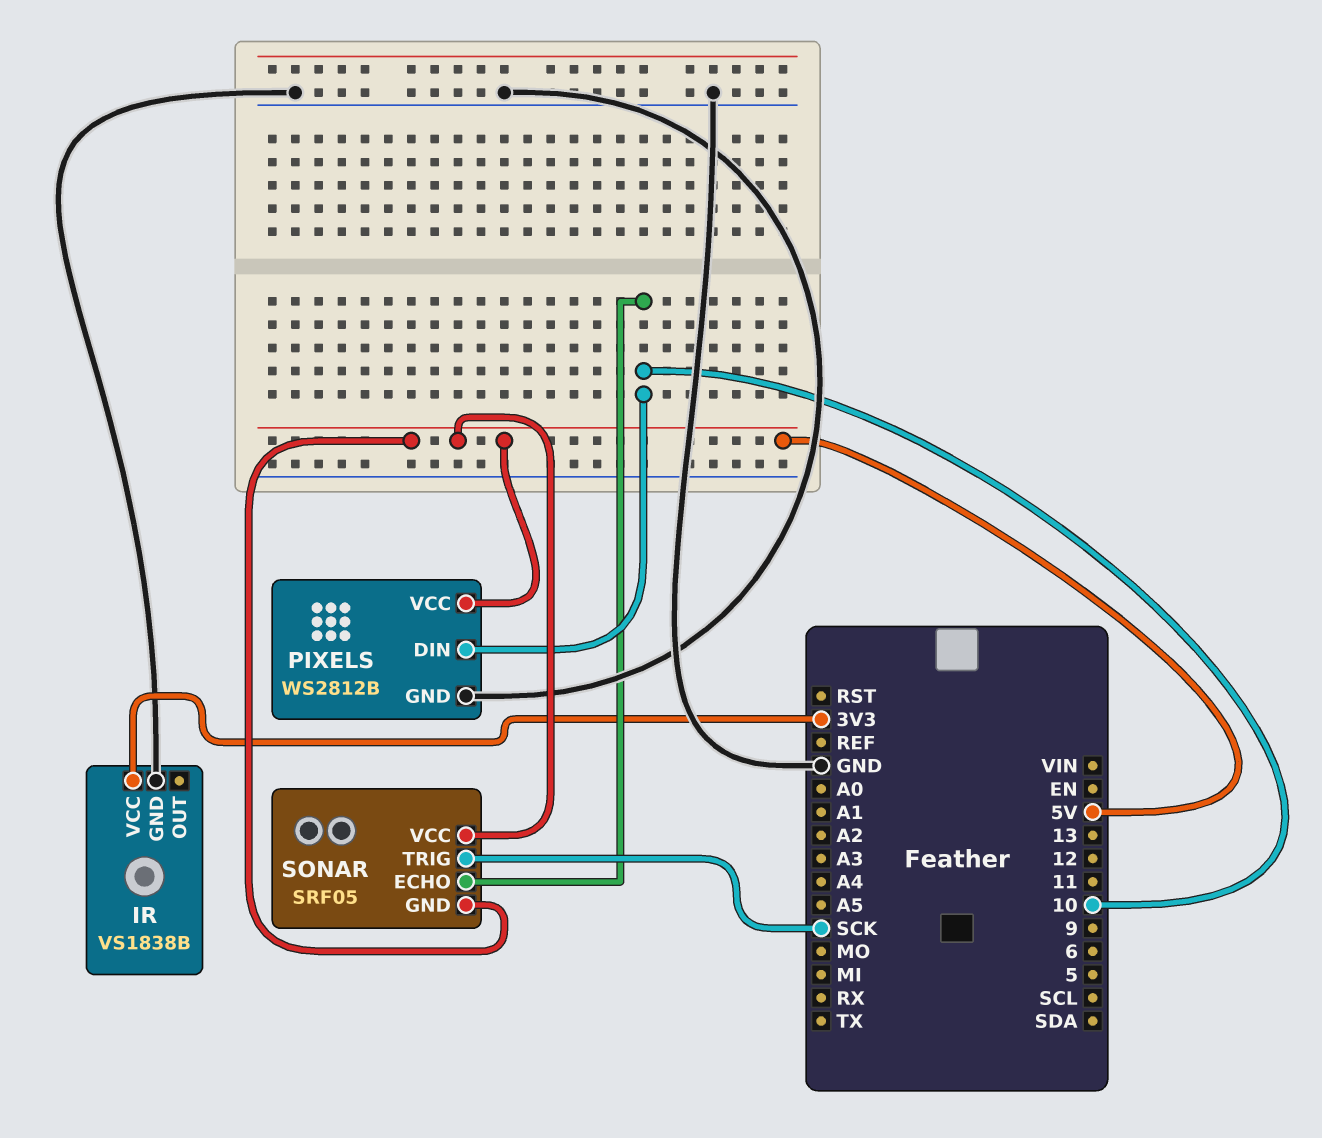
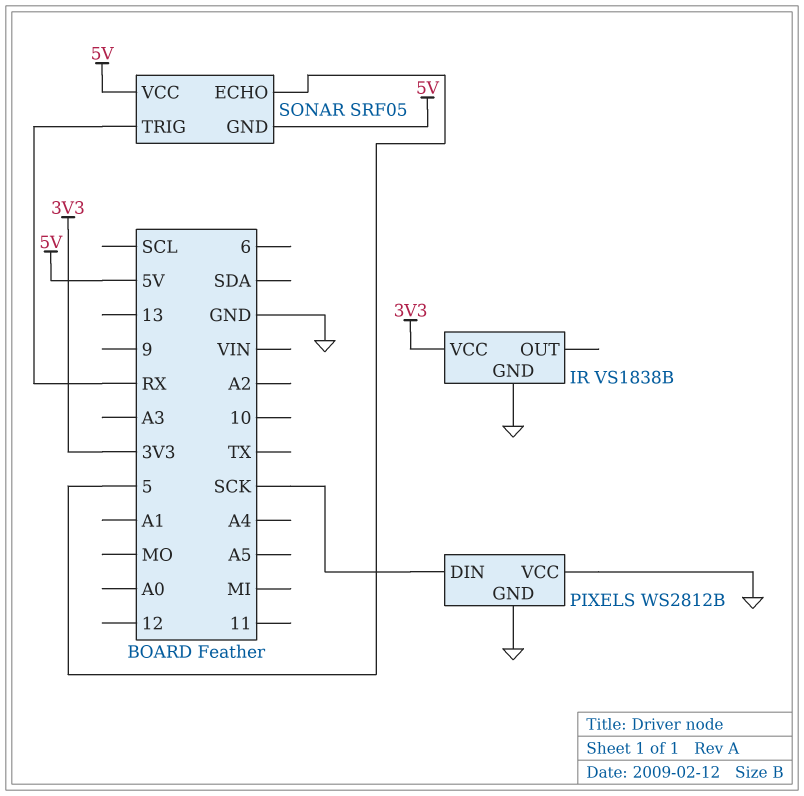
PIXELS pin DIN: 10 -> SCK
PIXELS pin VCC: 5V -> GND
SONAR pin ECHO: 10 -> 5
SONAR pin TRIG: SCK -> RX

